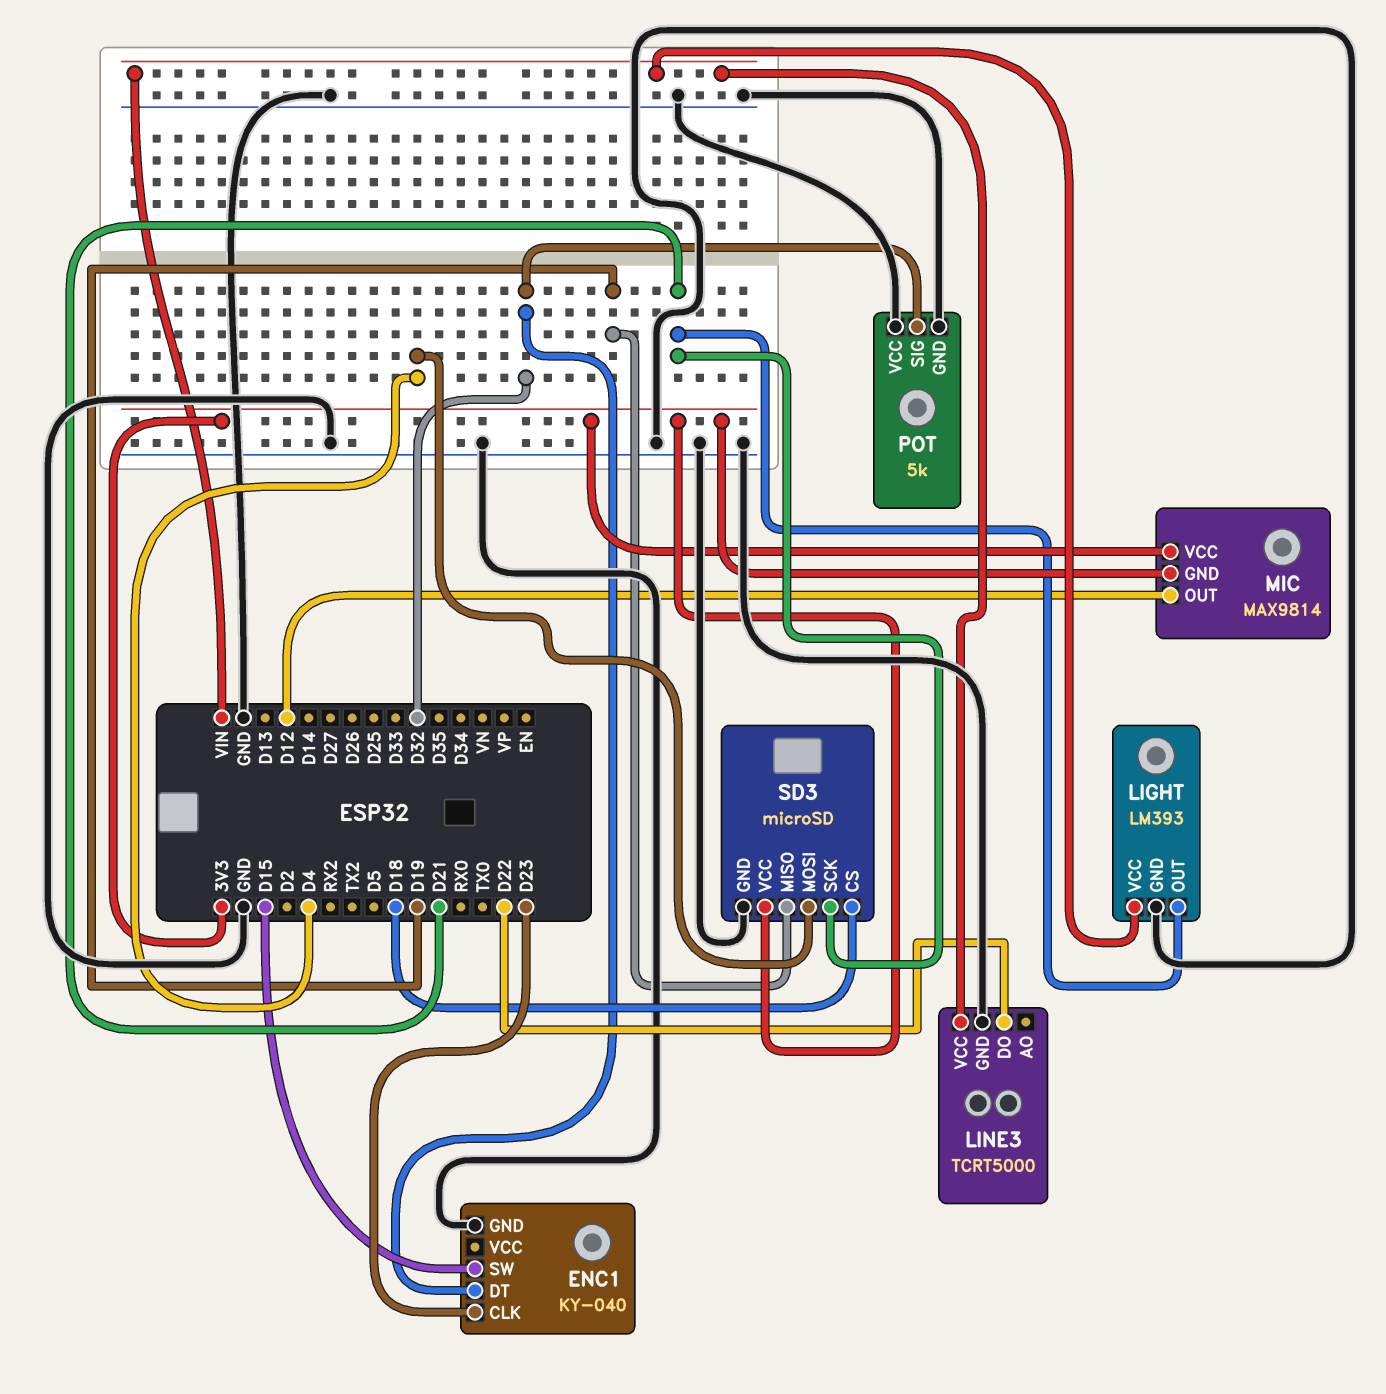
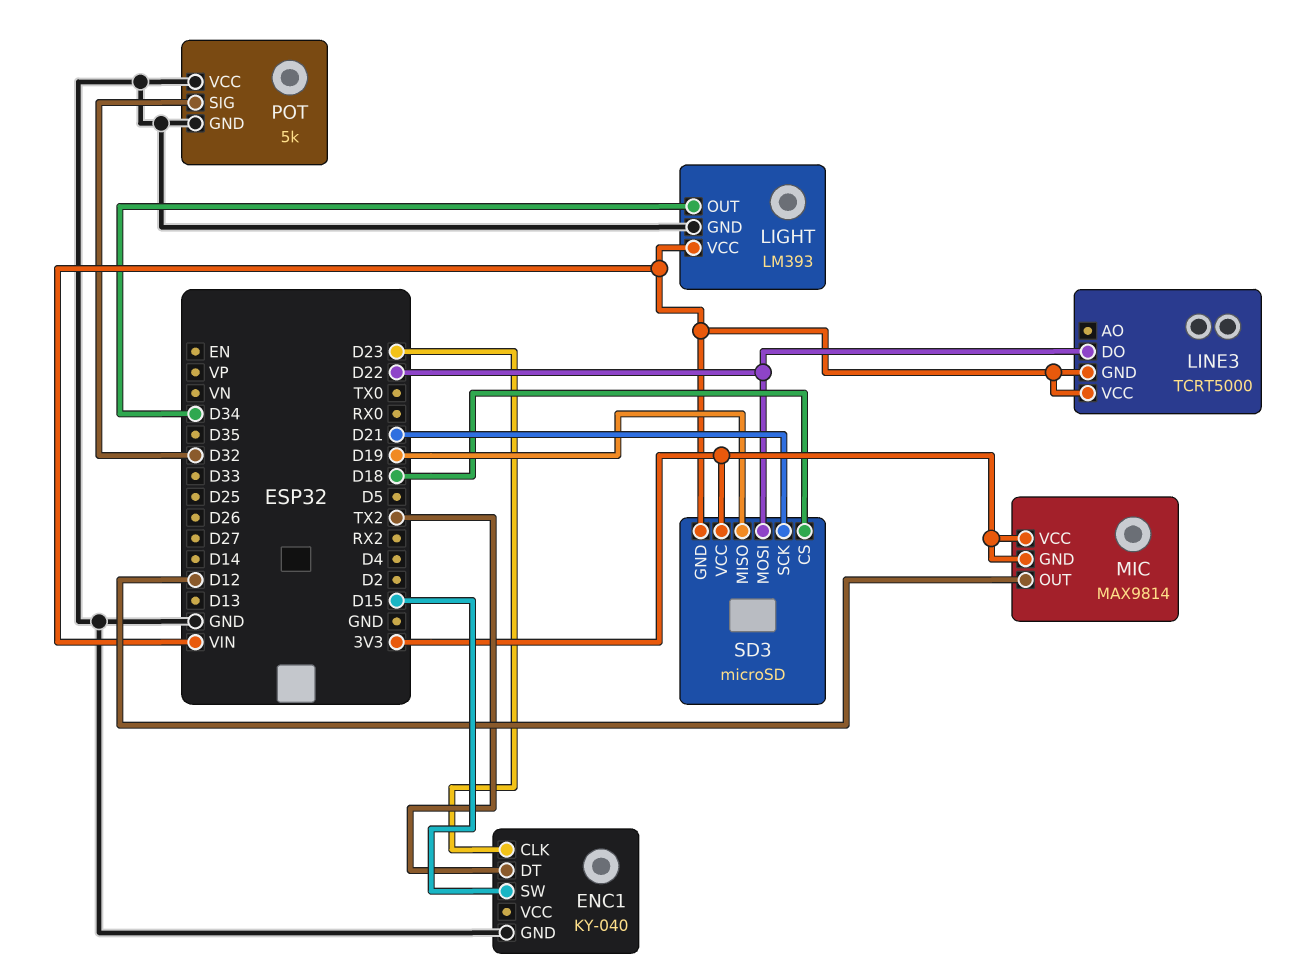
ENC1 pin DT: D32 -> TX2
LIGHT pin OUT: D21 -> D34
LINE3 pin GND: GND -> VIN
SD3 pin GND: GND -> VIN
SD3 pin MOSI: D4 -> D22

